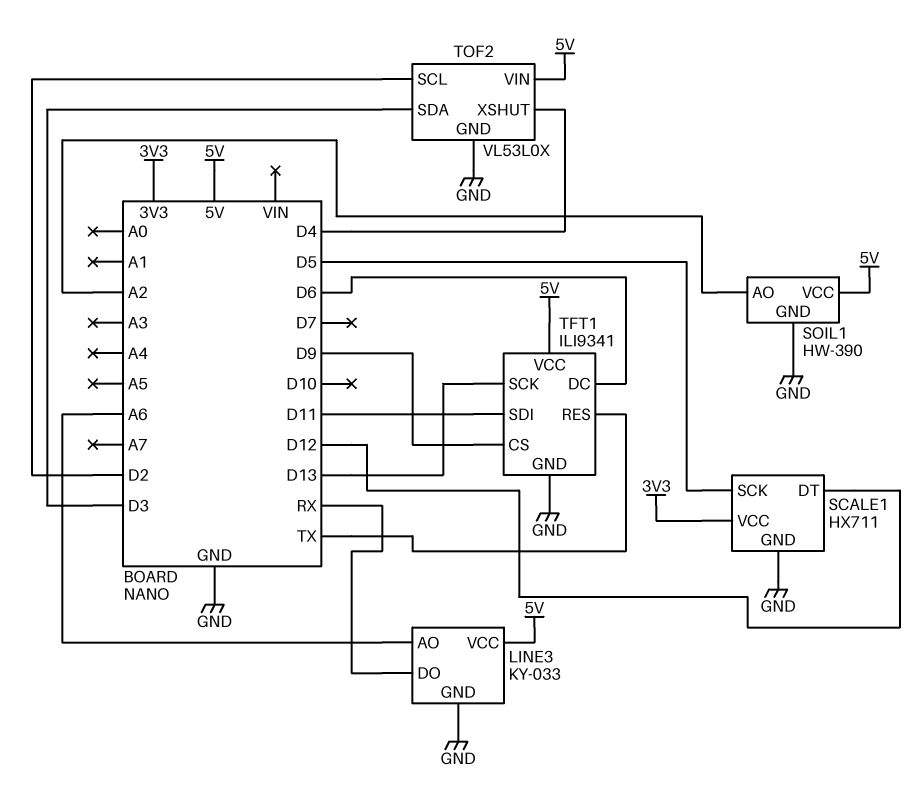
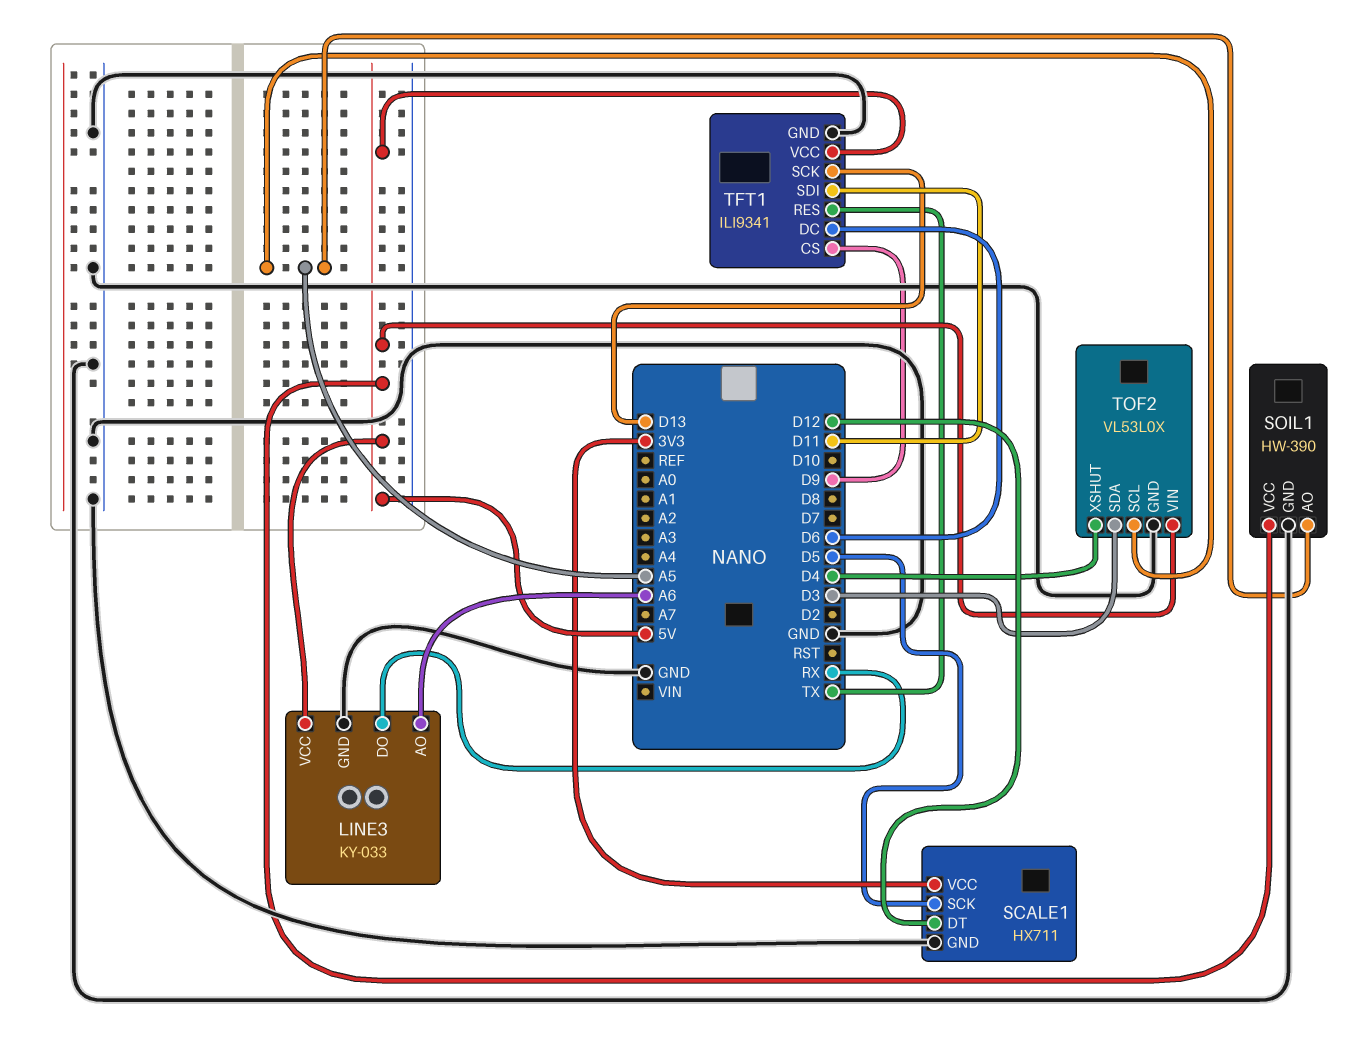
SOIL1 pin AO: A2 -> A5
TOF2 pin SCL: D2 -> A5

